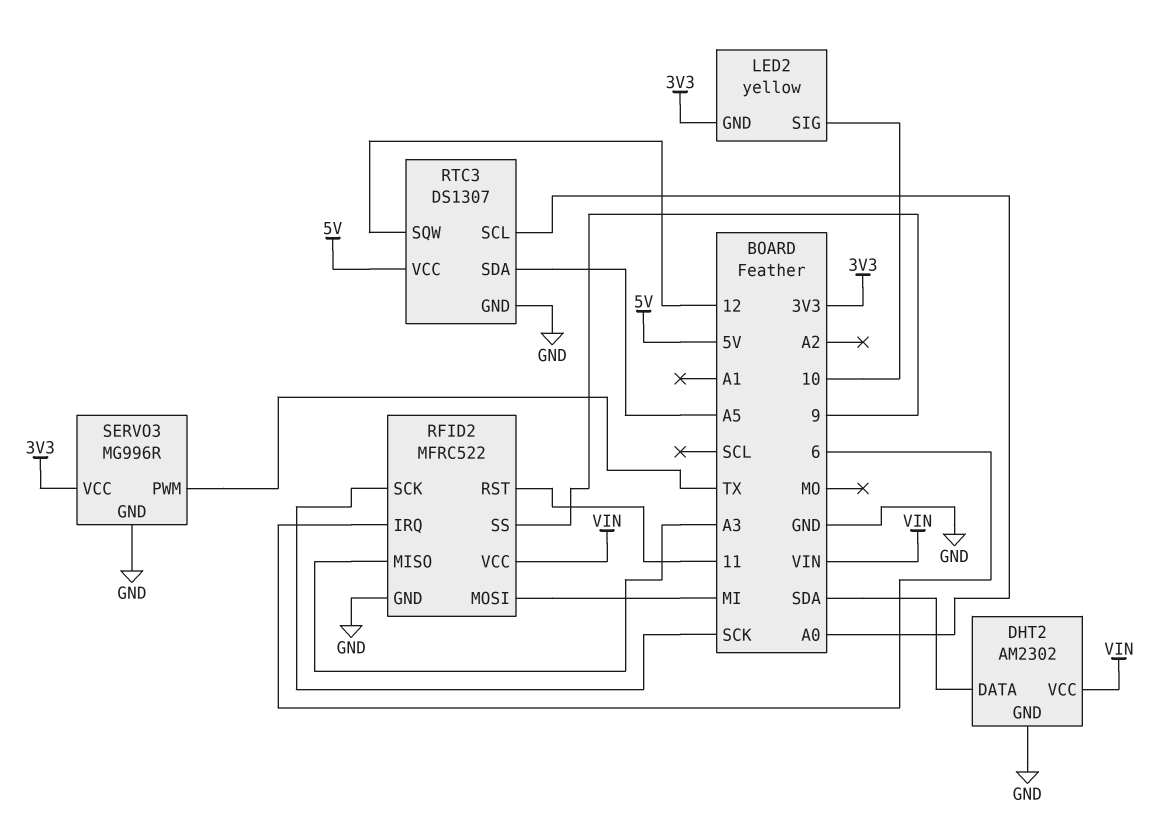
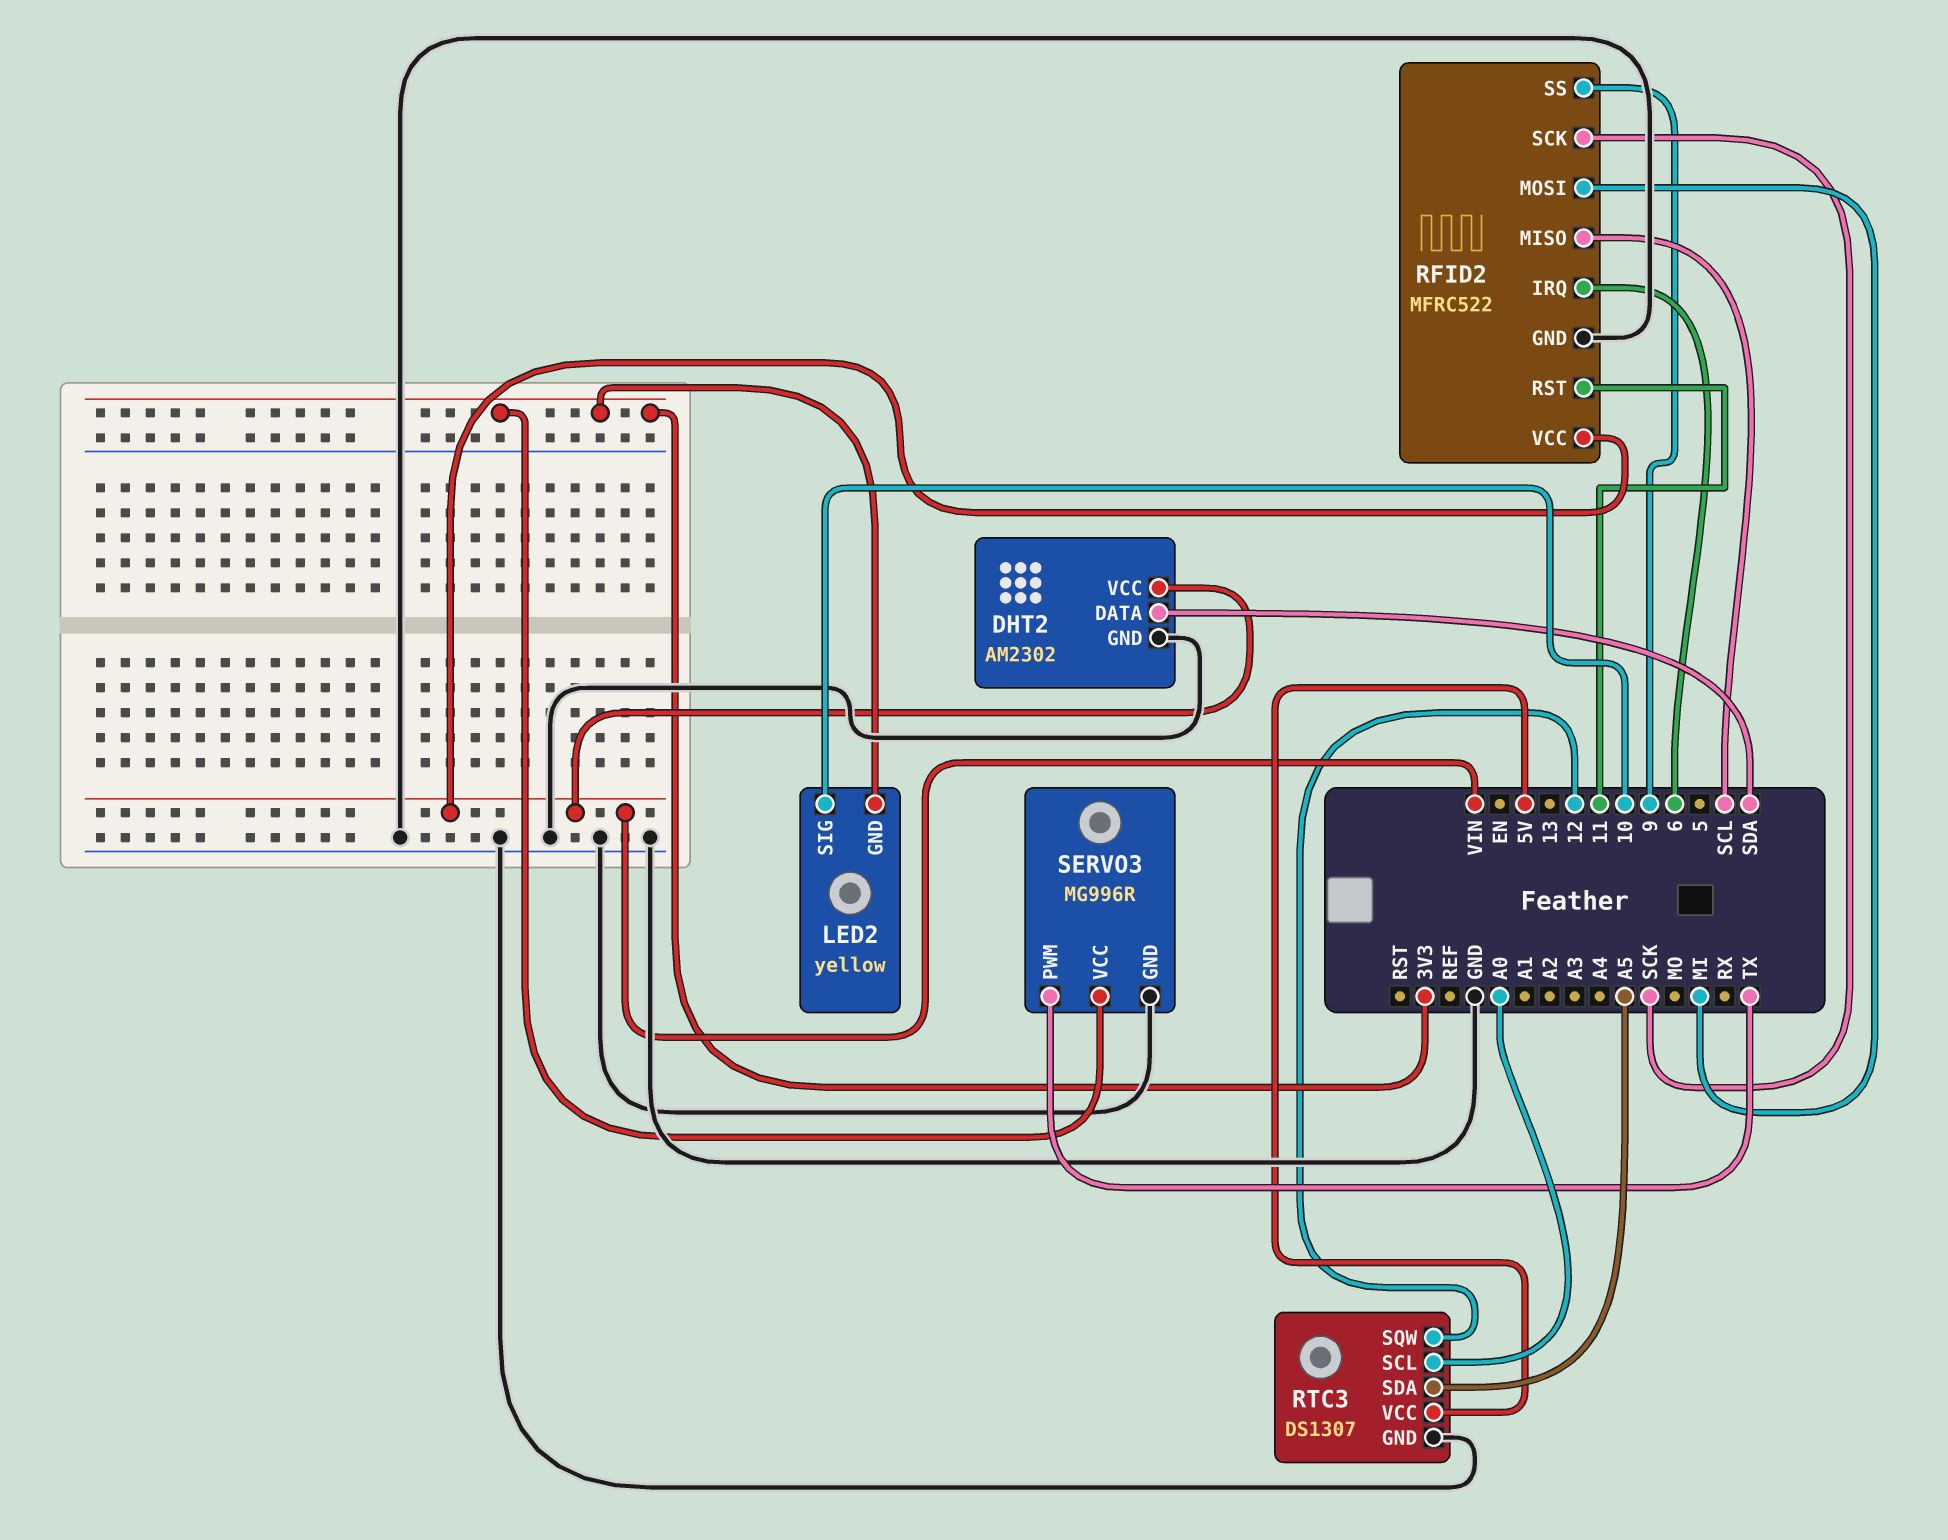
RFID2 pin MISO: A3 -> SCL

